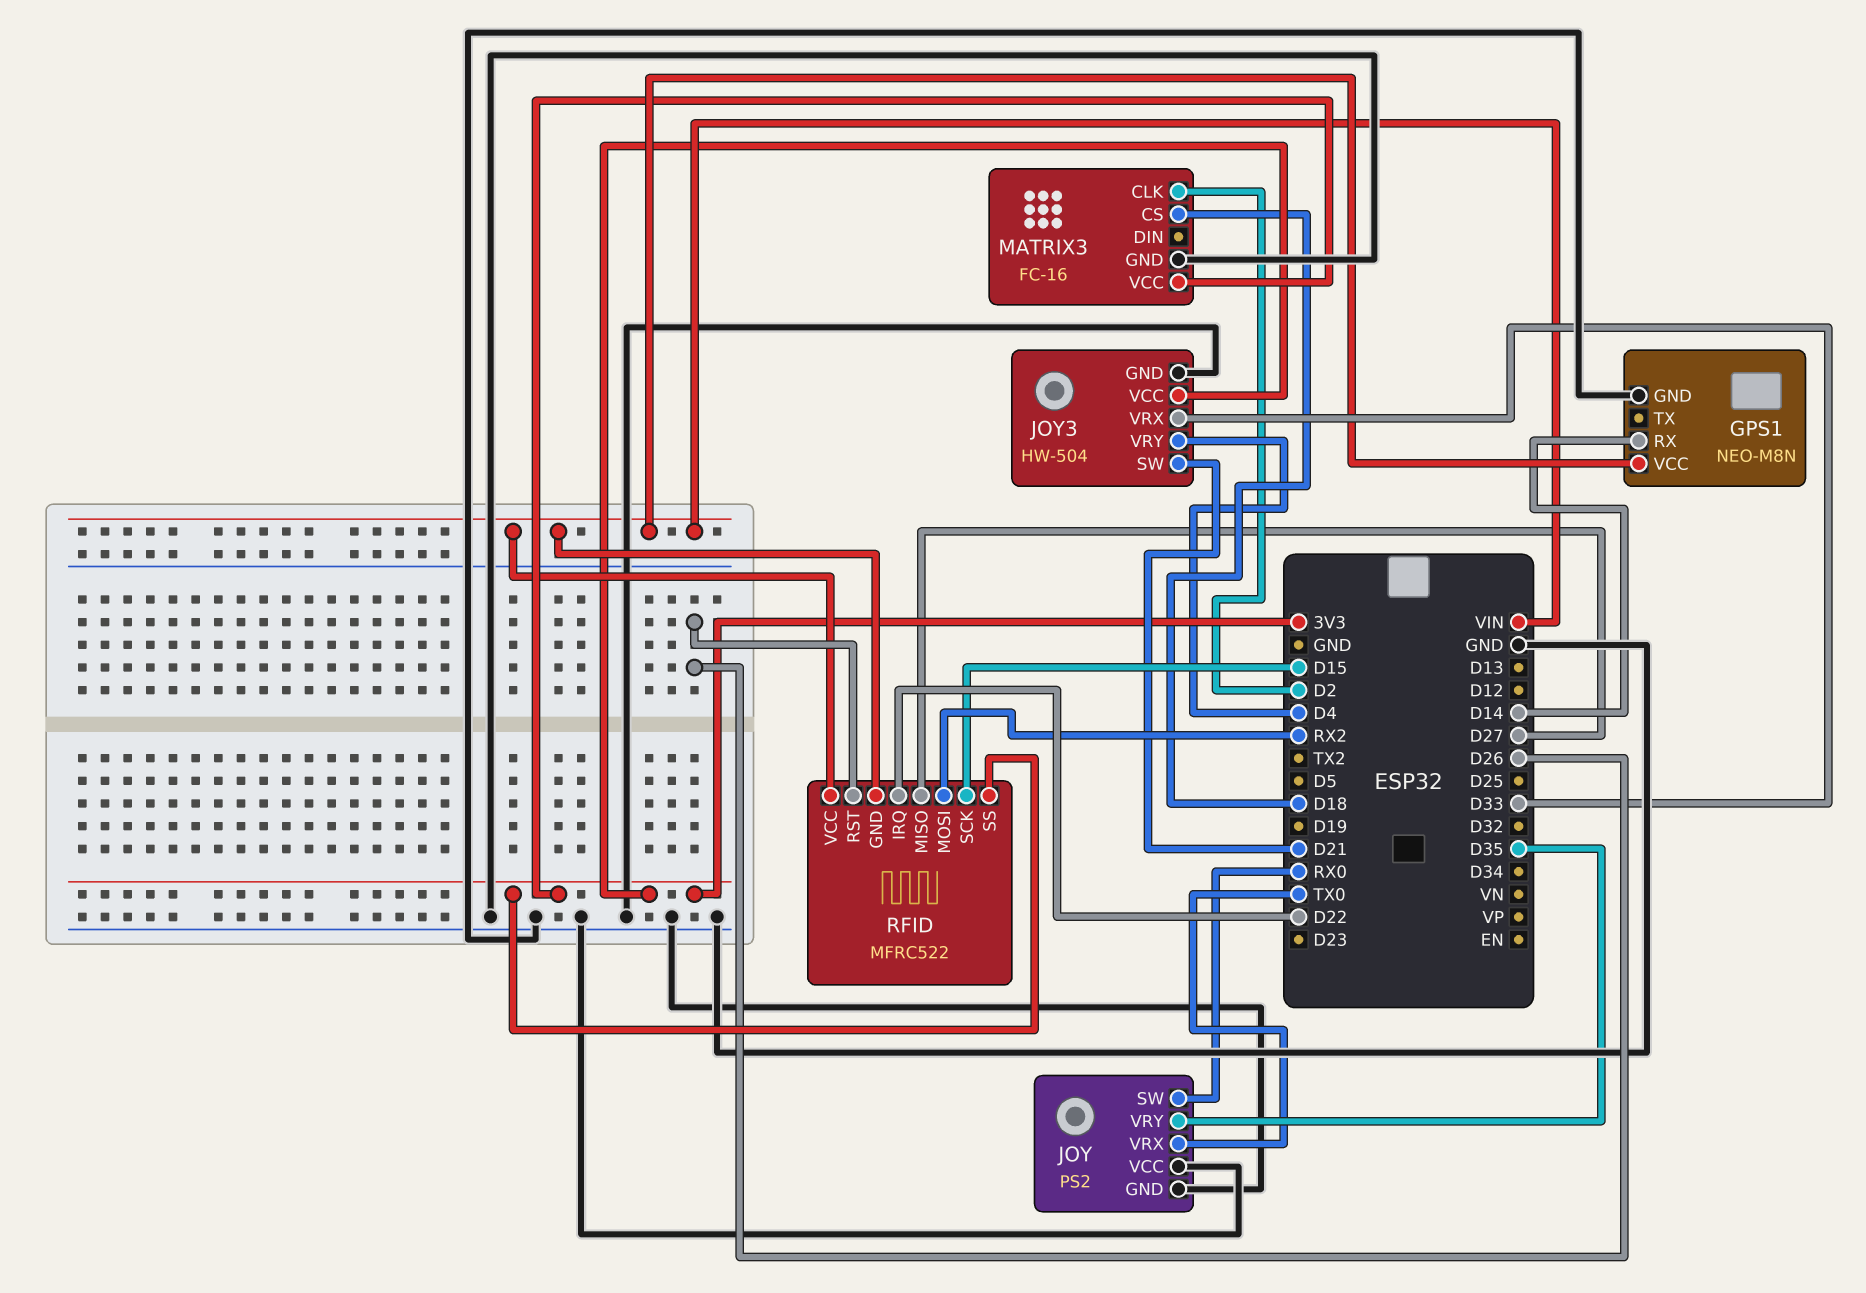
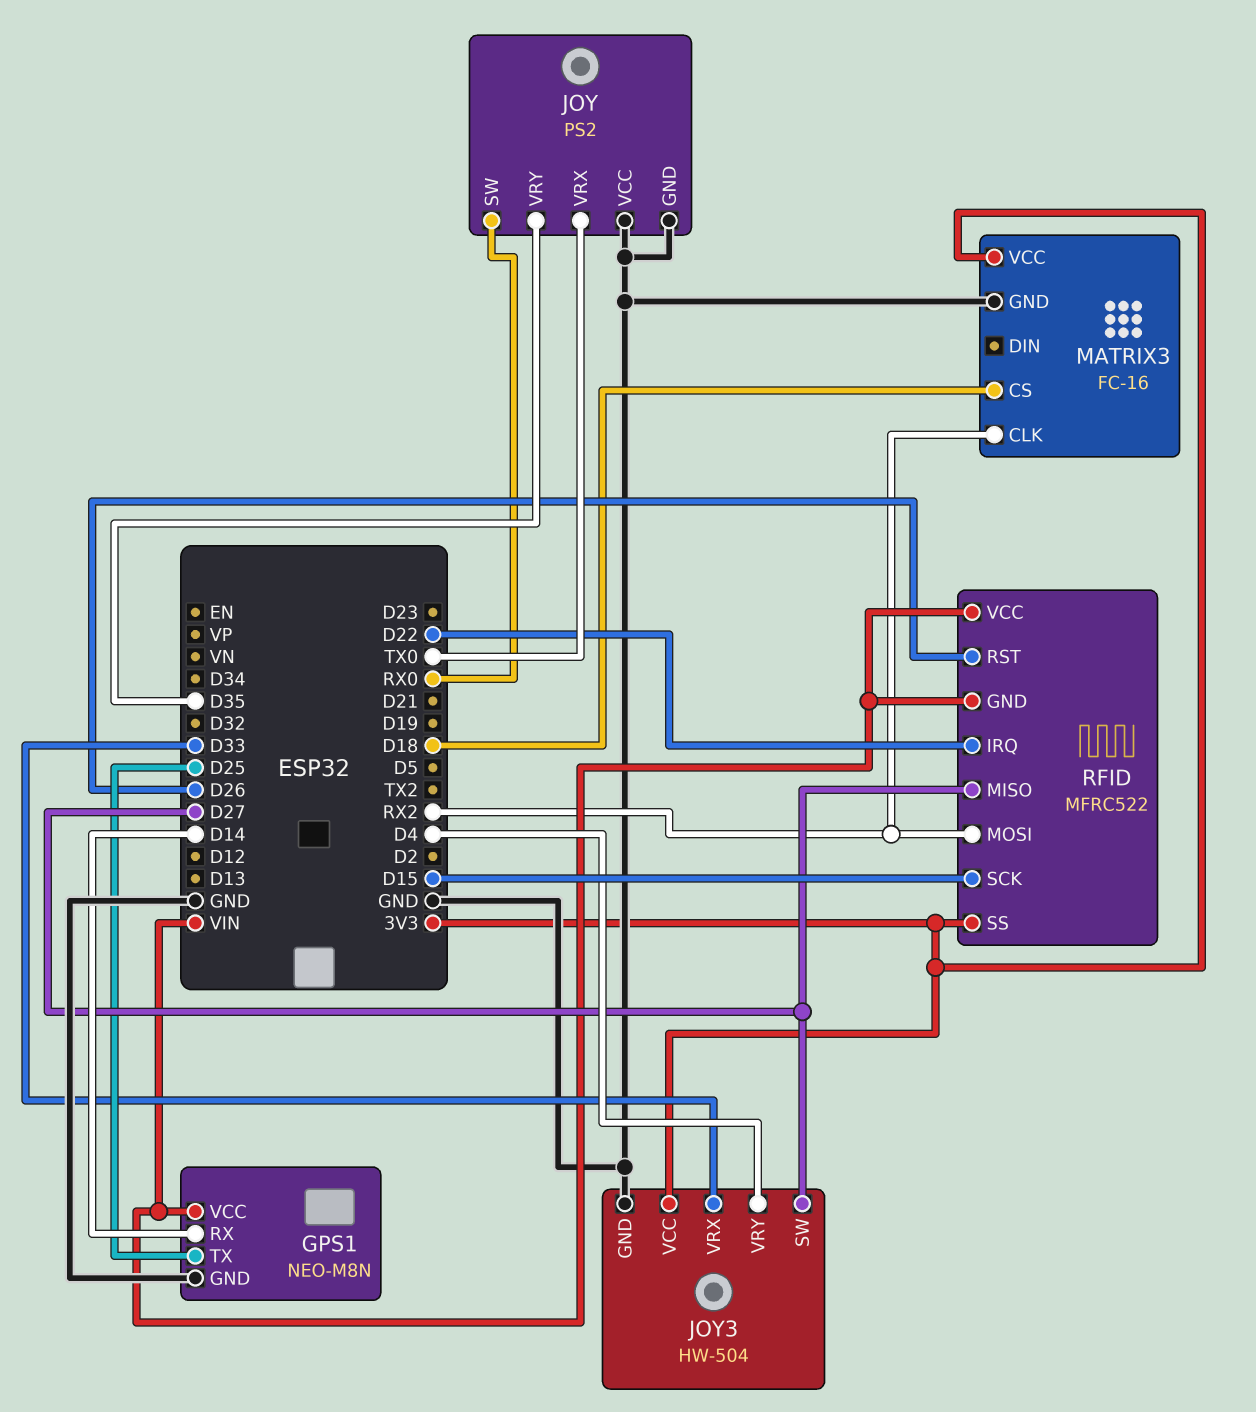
GPS1 pin TX: none -> D25
JOY3 pin SW: D21 -> D27
MATRIX3 pin CLK: D2 -> RX2

